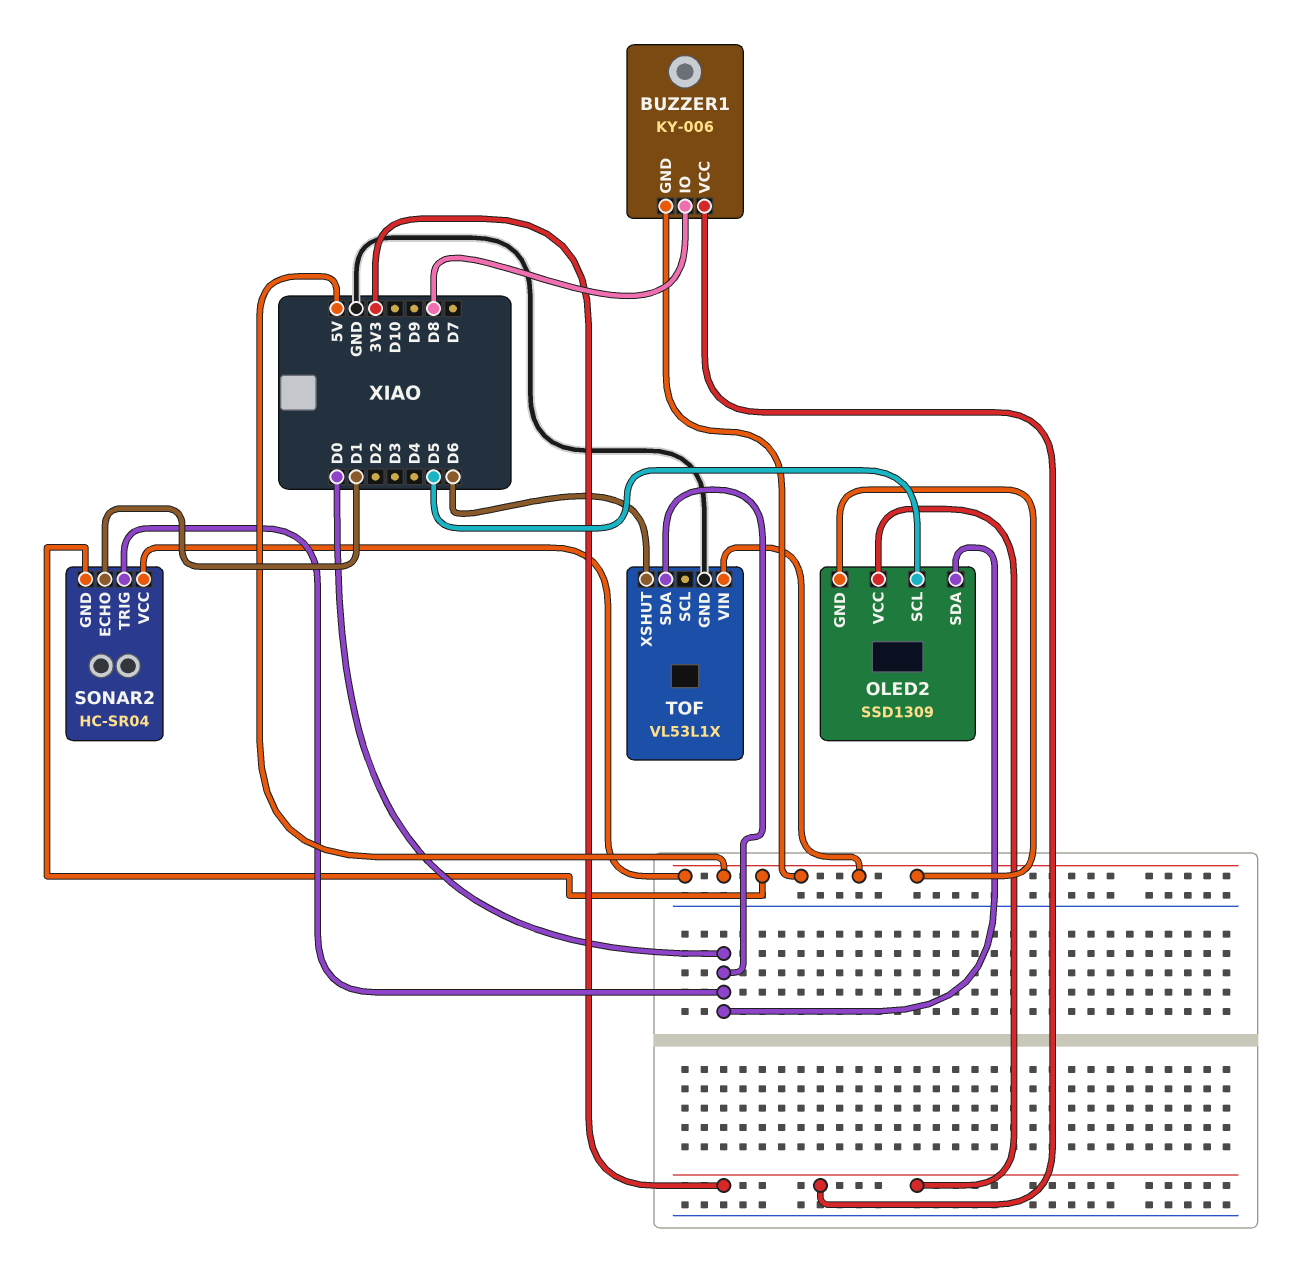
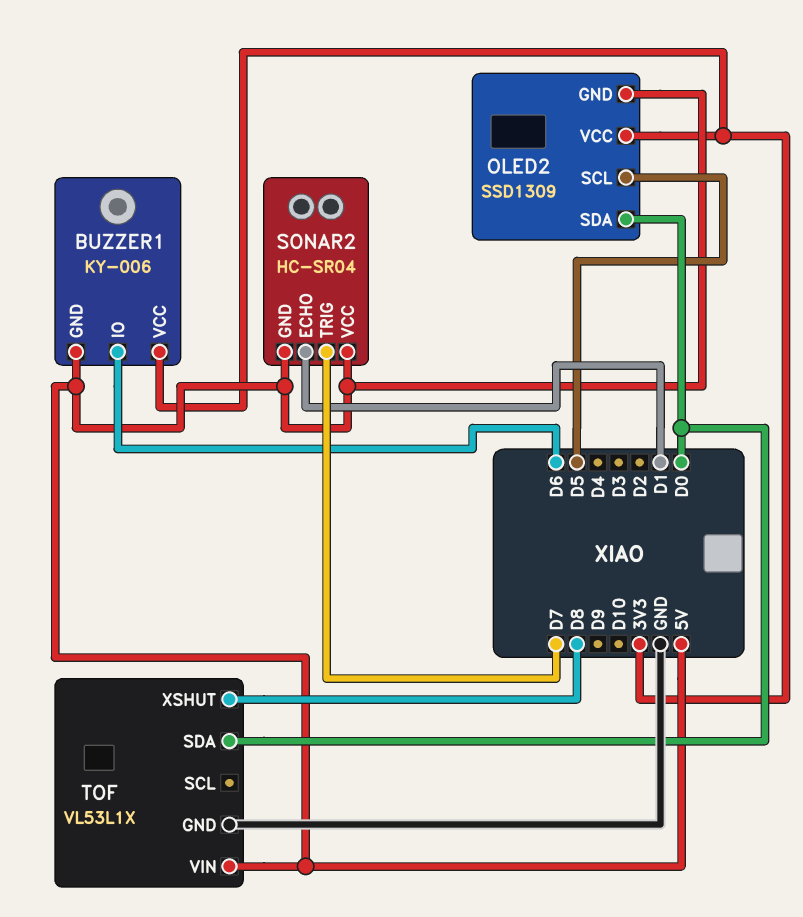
BUZZER1 pin IO: D8 -> D6
SONAR2 pin TRIG: D0 -> D7
TOF pin XSHUT: D6 -> D8

